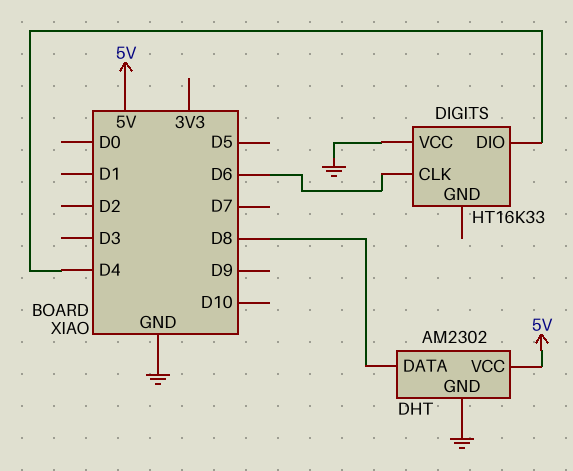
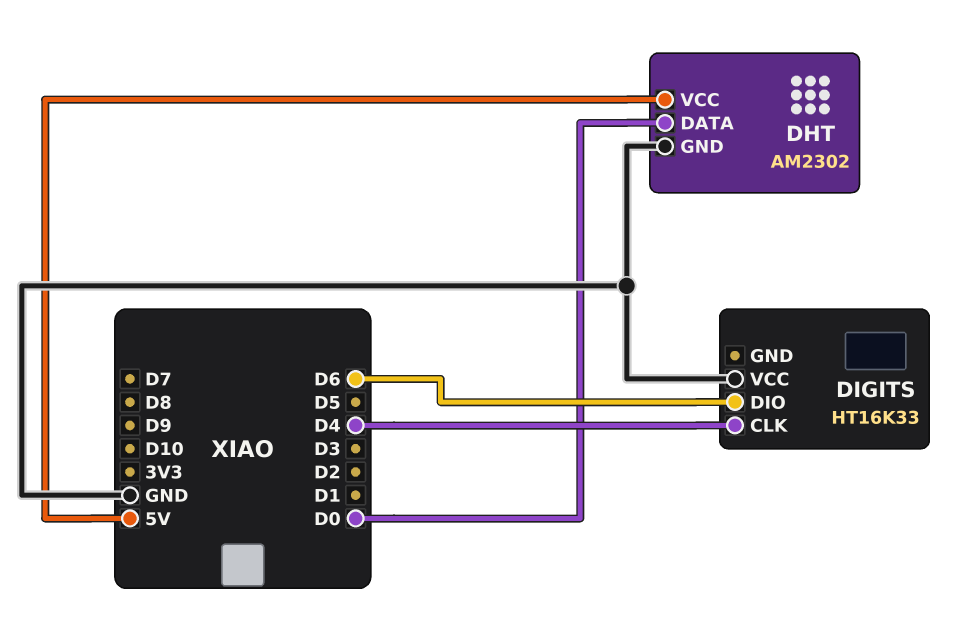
DHT pin DATA: D8 -> D0
DIGITS pin CLK: D6 -> D4
DIGITS pin DIO: D4 -> D6

